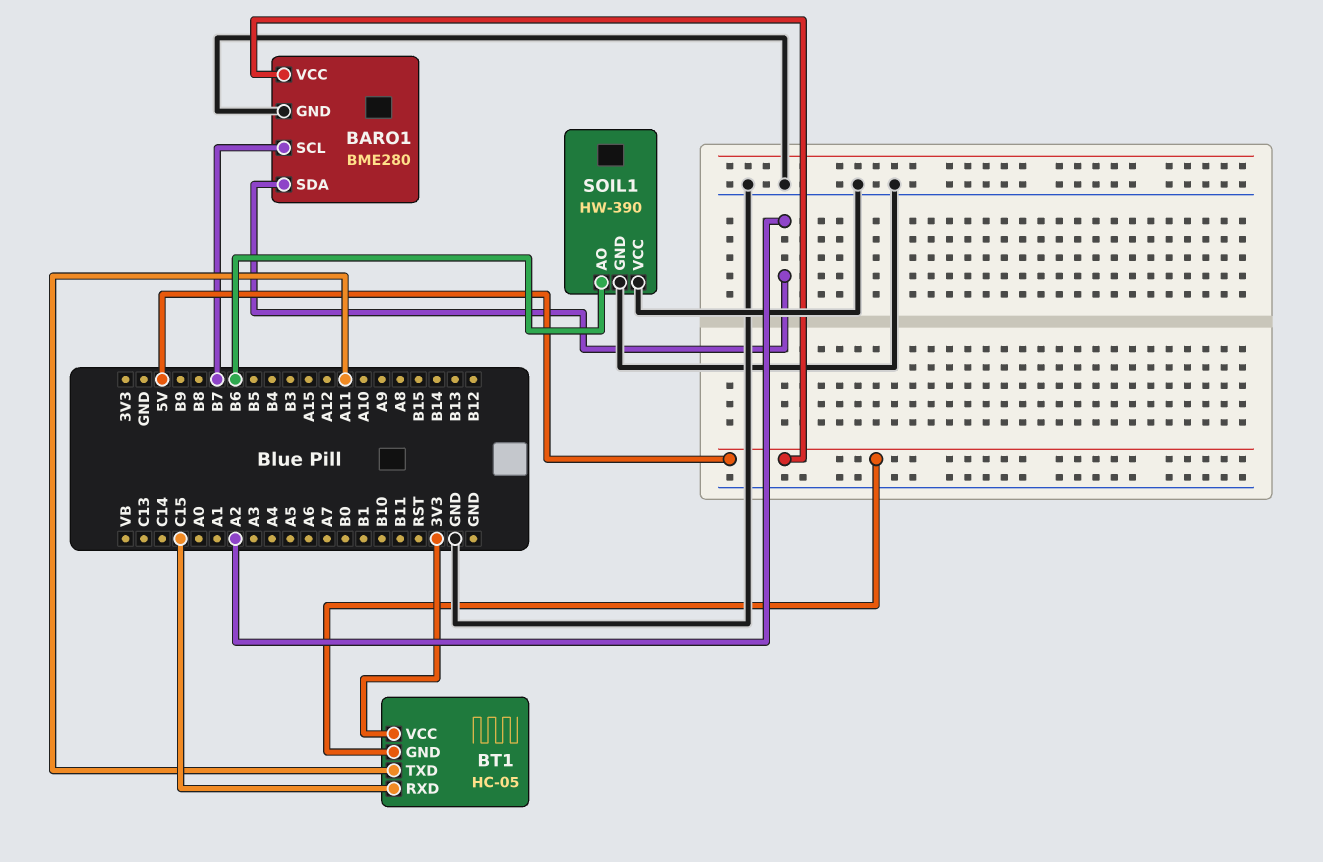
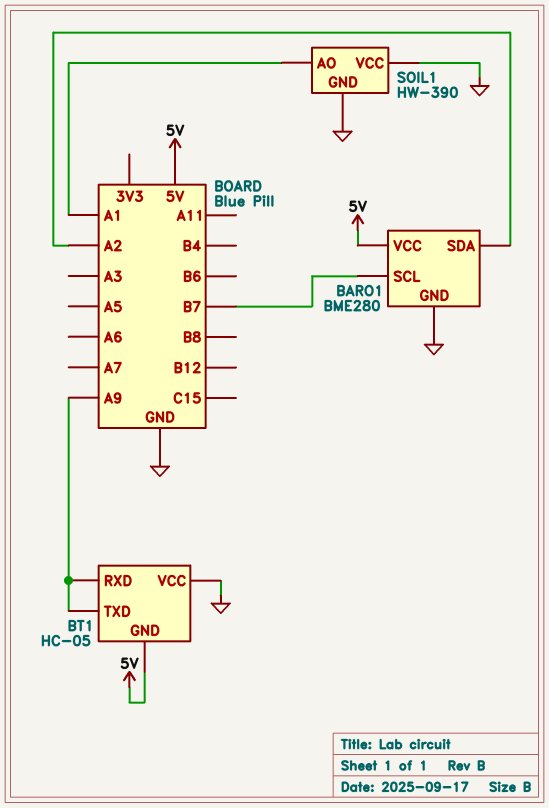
BT1 pin RXD: C15 -> A9
BT1 pin TXD: A11 -> A9
BT1 pin VCC: 3V3 -> GND
SOIL1 pin AO: B6 -> A1

